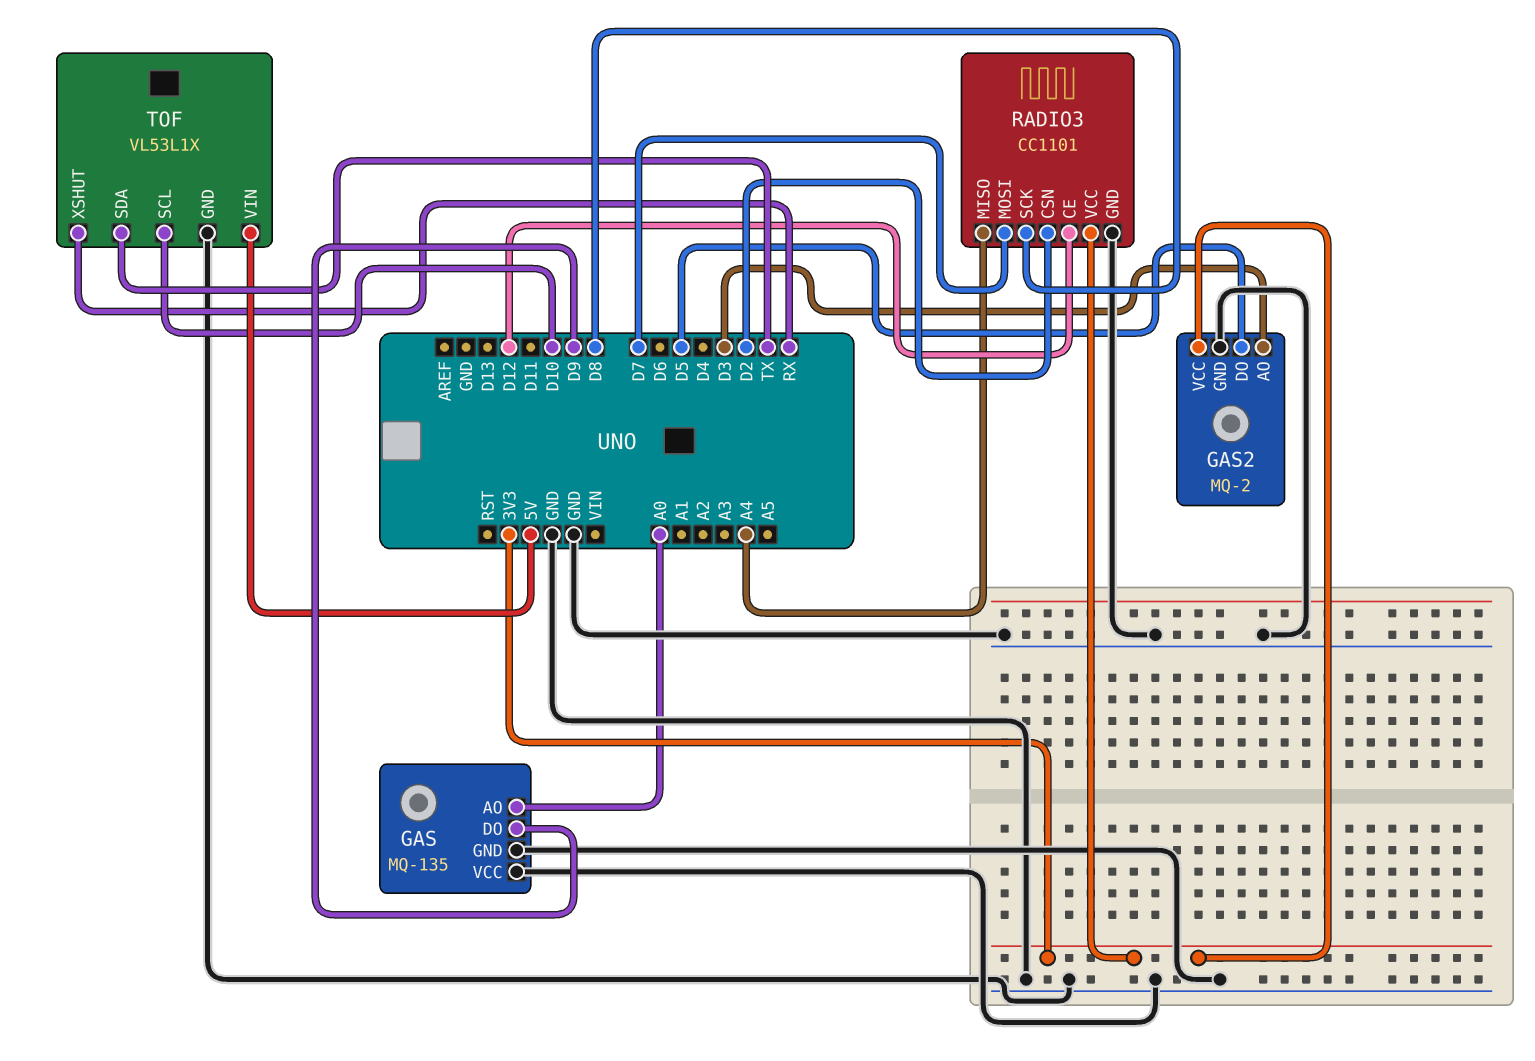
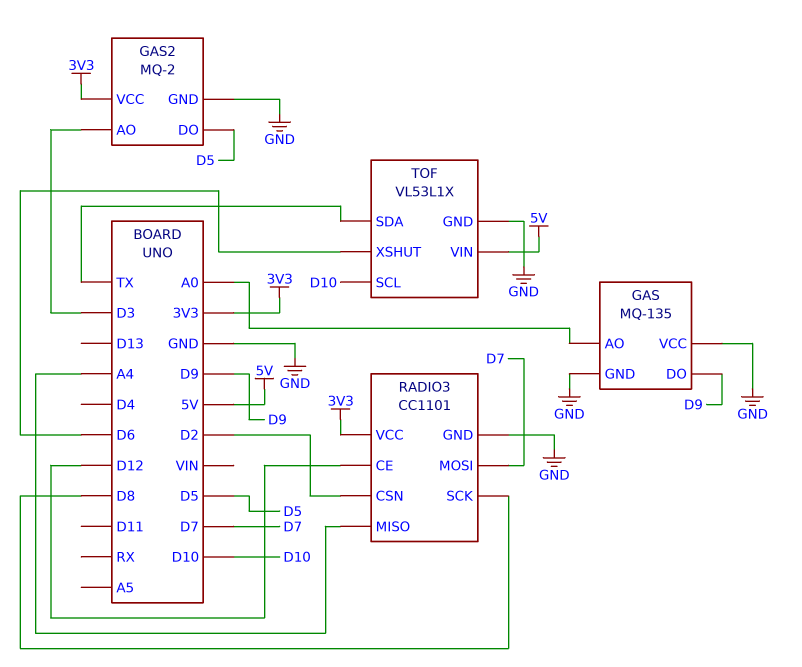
TOF pin XSHUT: RX -> D6

